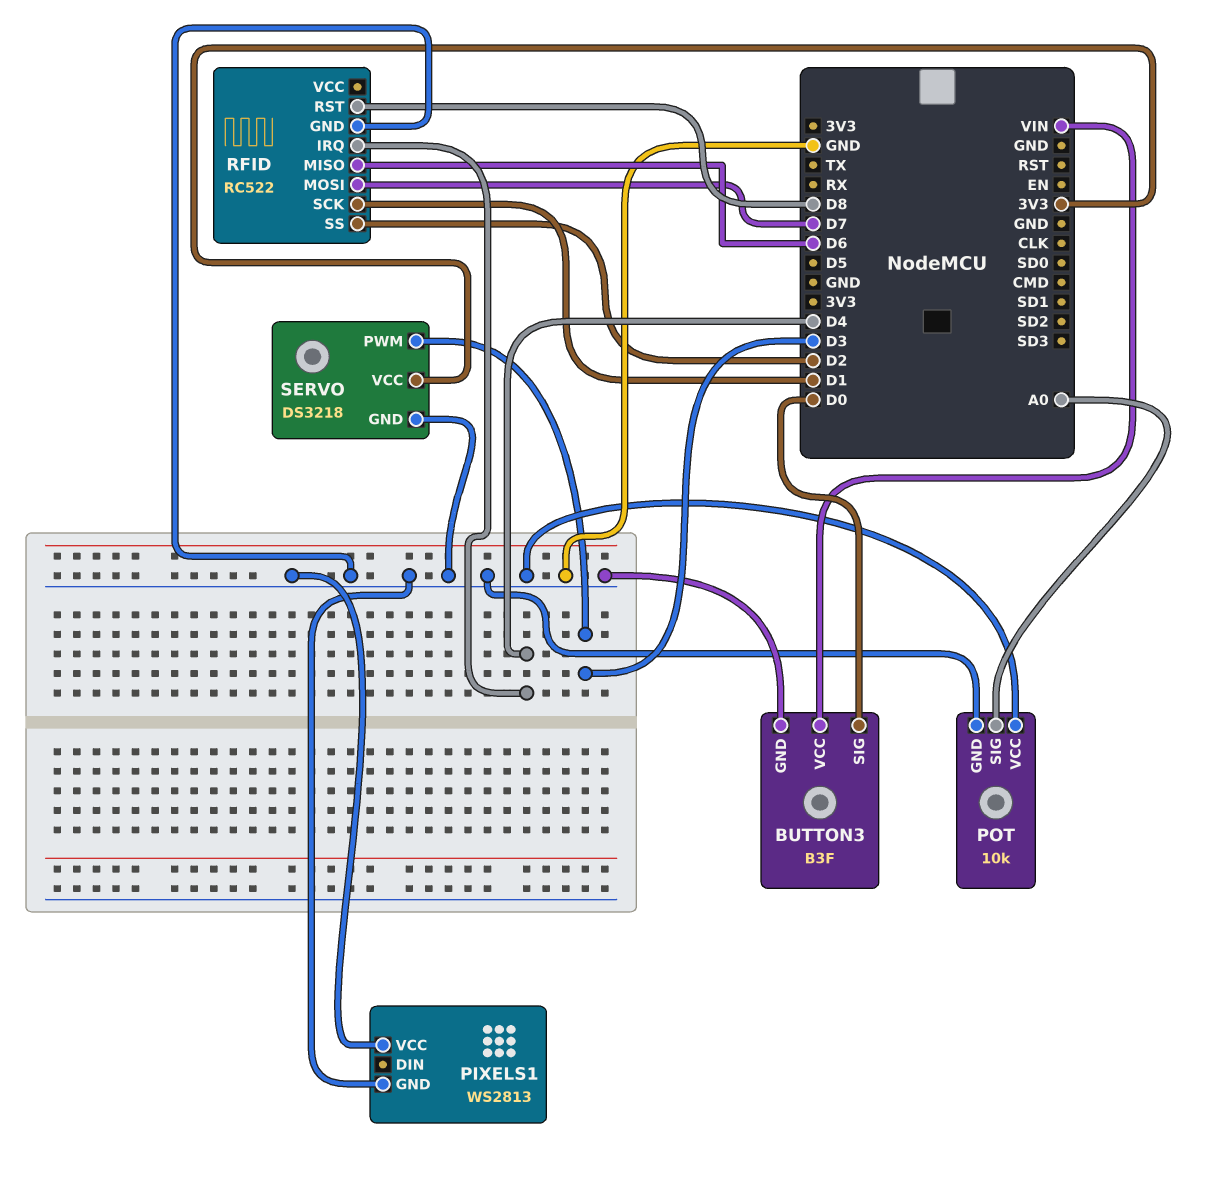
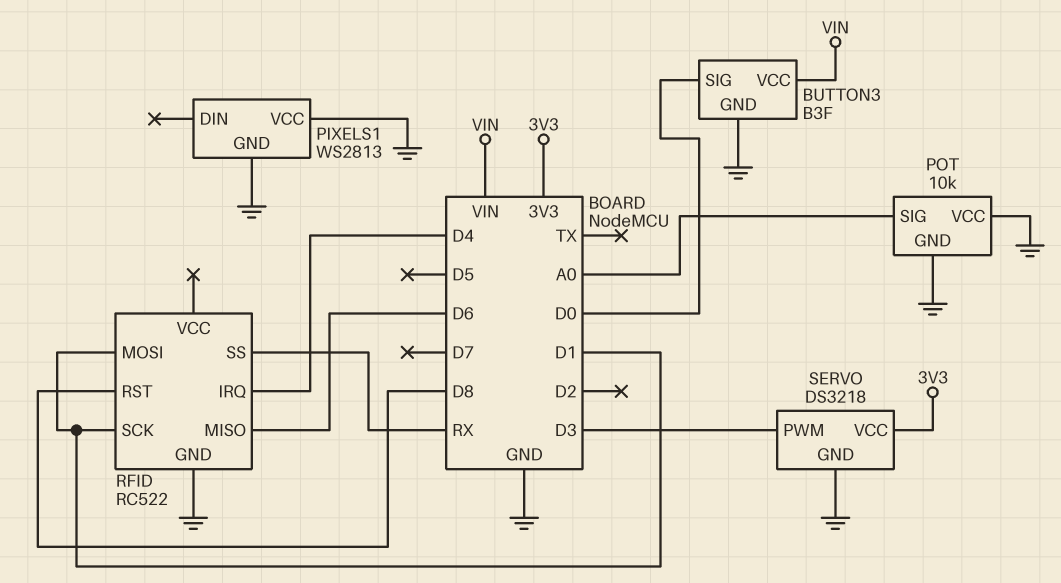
RFID pin MOSI: D7 -> D1
RFID pin SS: D2 -> RX

